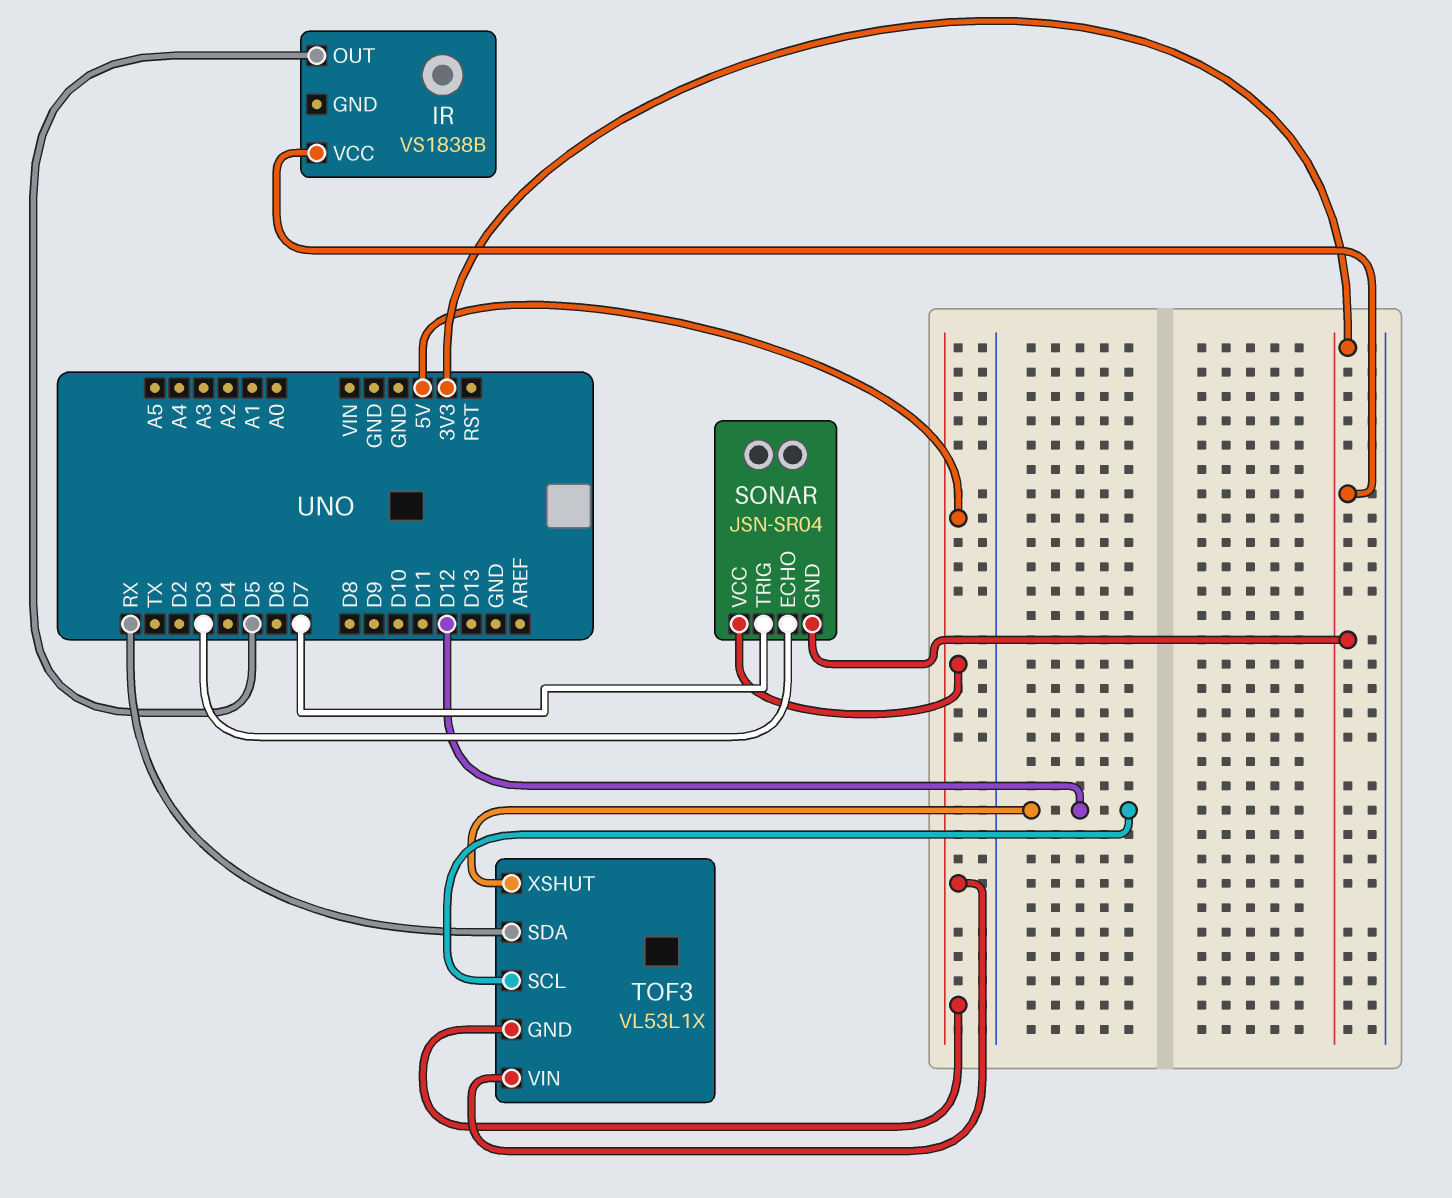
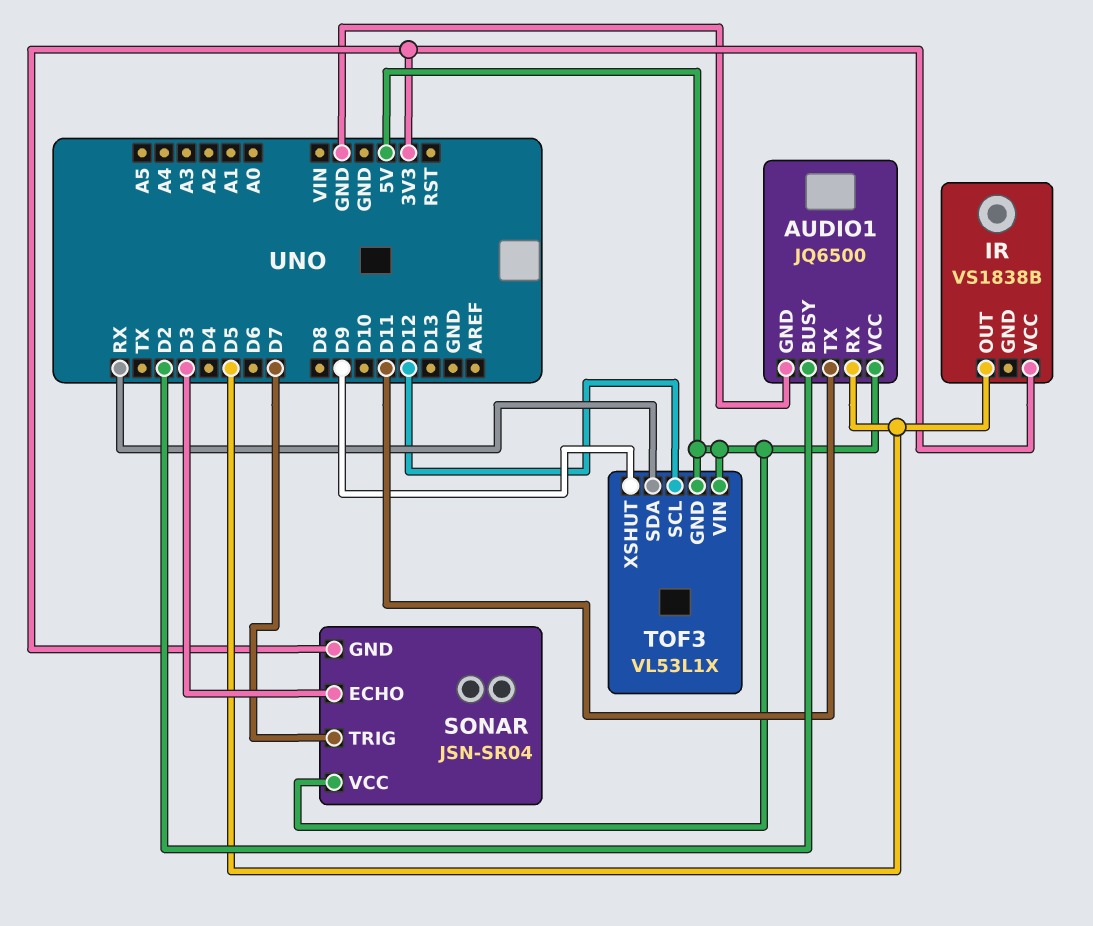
AUDIO1: none -> JQ6500
AUDIO1 pin BUSY: none -> D2
AUDIO1 pin GND: none -> GND
AUDIO1 pin RX: none -> D5
AUDIO1 pin TX: none -> D11
AUDIO1 pin VCC: none -> 5V
TOF3 pin XSHUT: D12 -> D9

